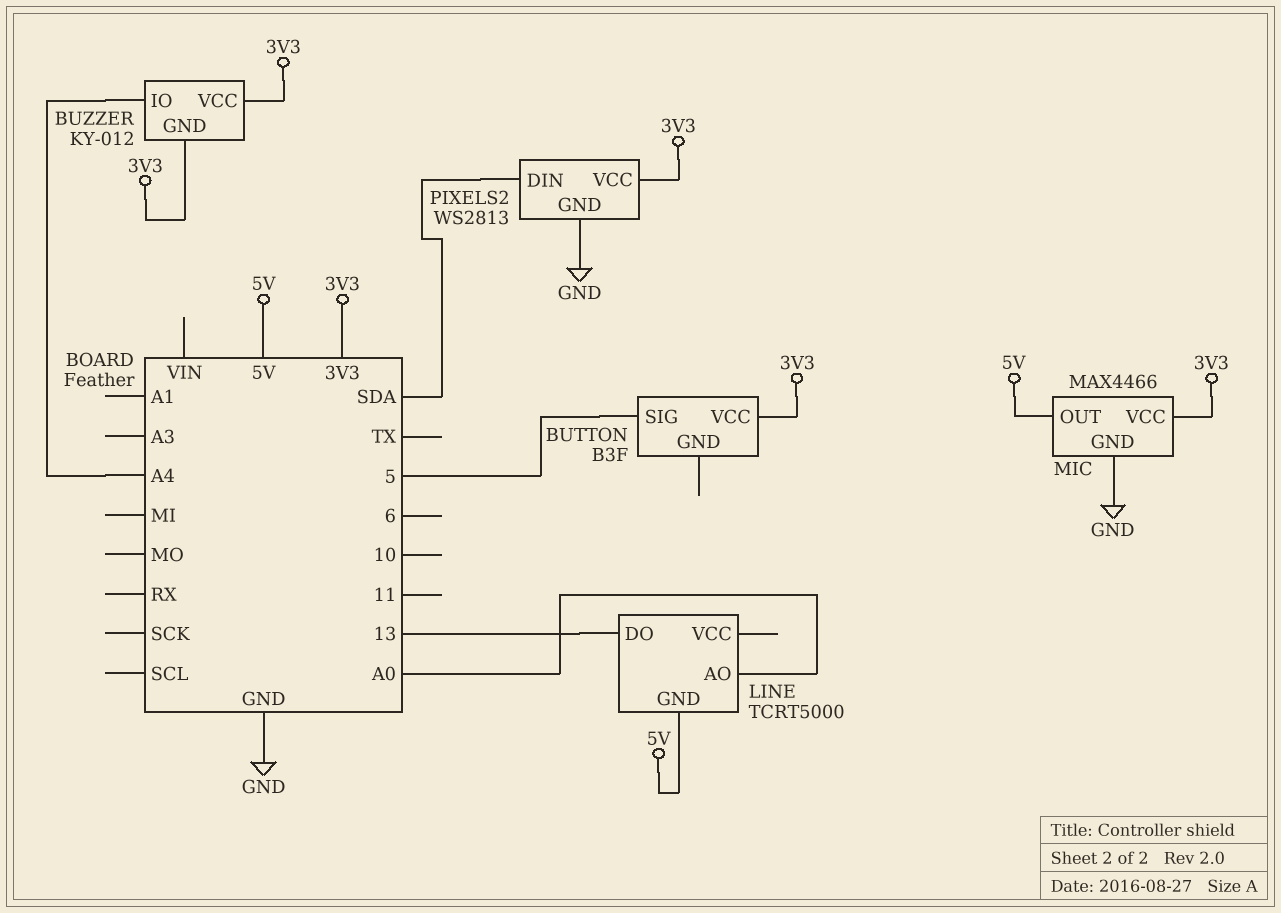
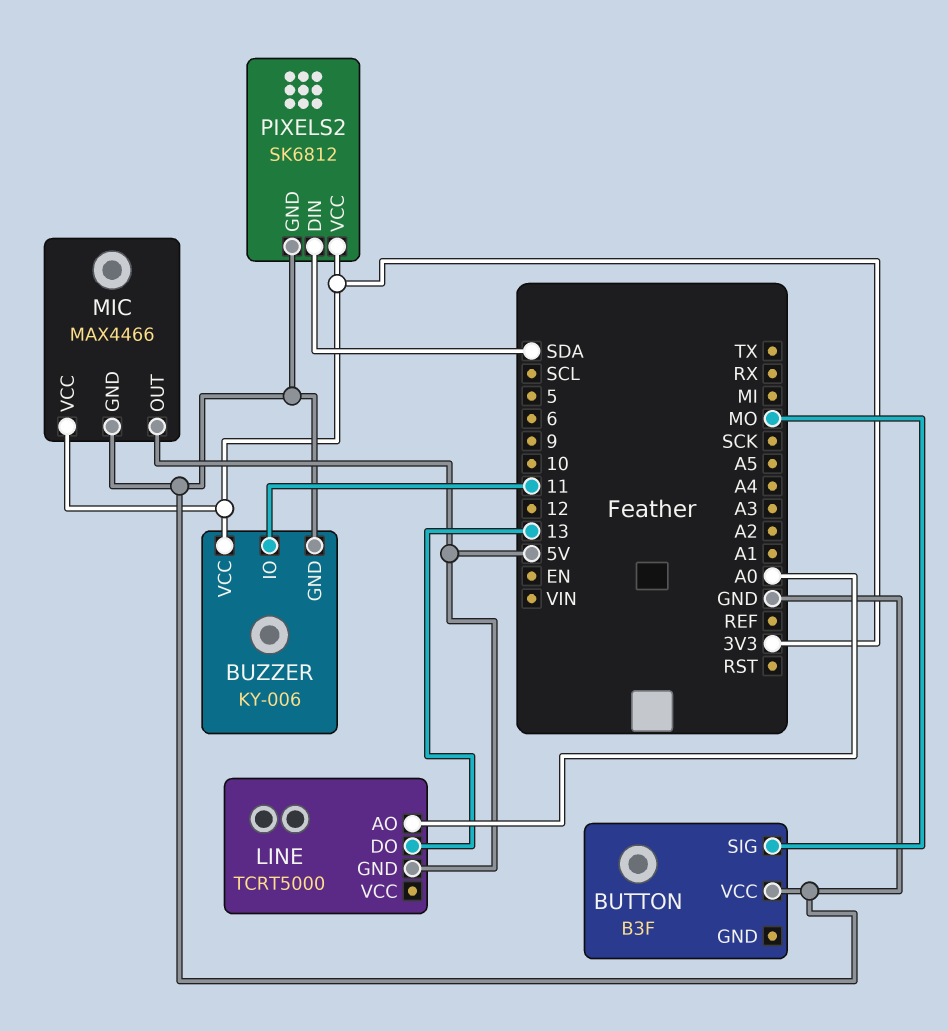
BUTTON pin SIG: 5 -> MO
BUTTON pin VCC: 3V3 -> GND
BUZZER: KY-012 -> KY-006
BUZZER pin GND: 3V3 -> GND
BUZZER pin IO: A4 -> 11
PIXELS2: WS2813 -> SK6812

